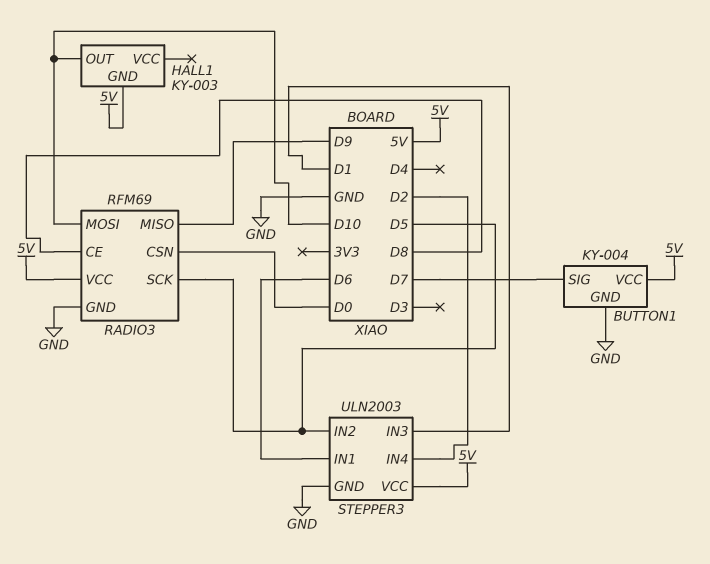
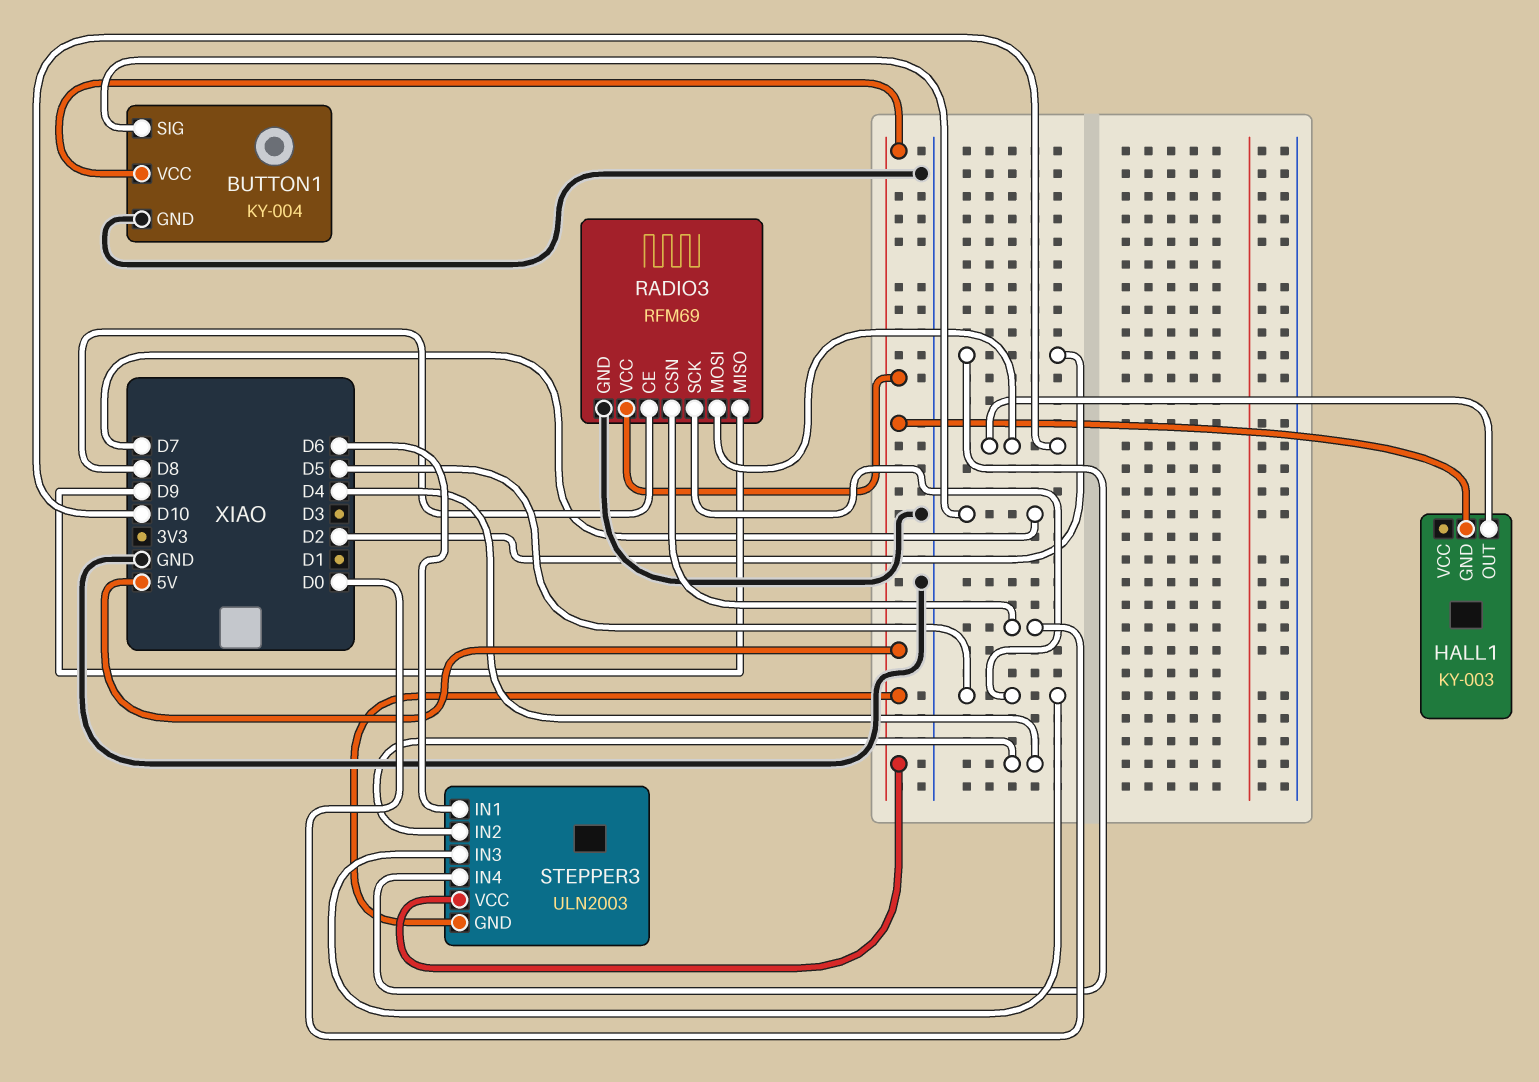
STEPPER3 pin GND: GND -> 5V
STEPPER3 pin IN2: D5 -> D4
STEPPER3 pin IN3: D1 -> D5

